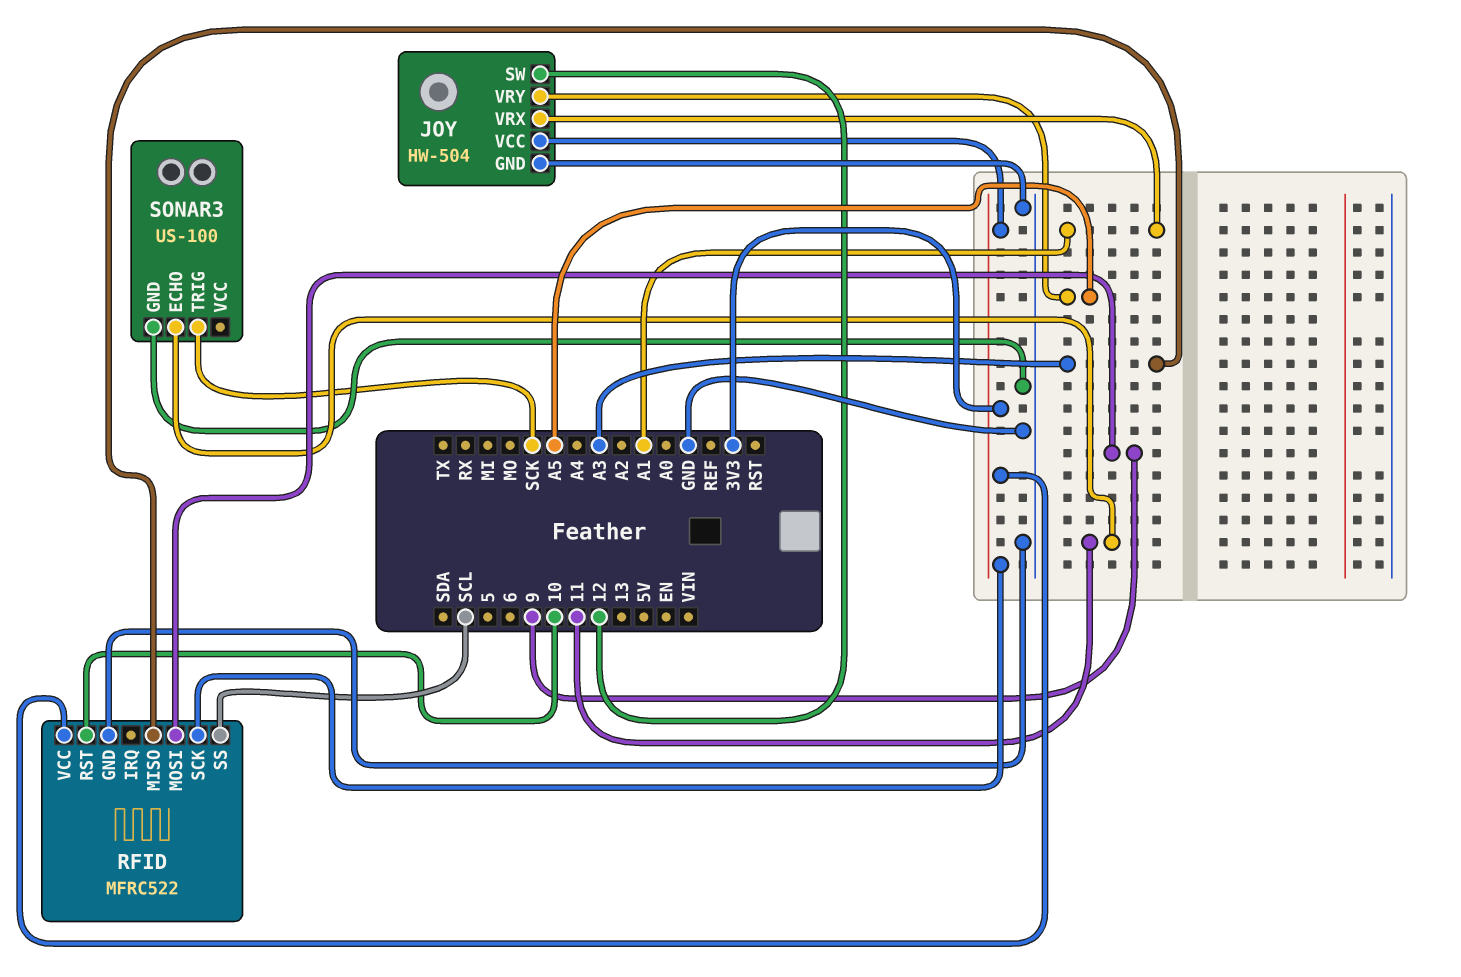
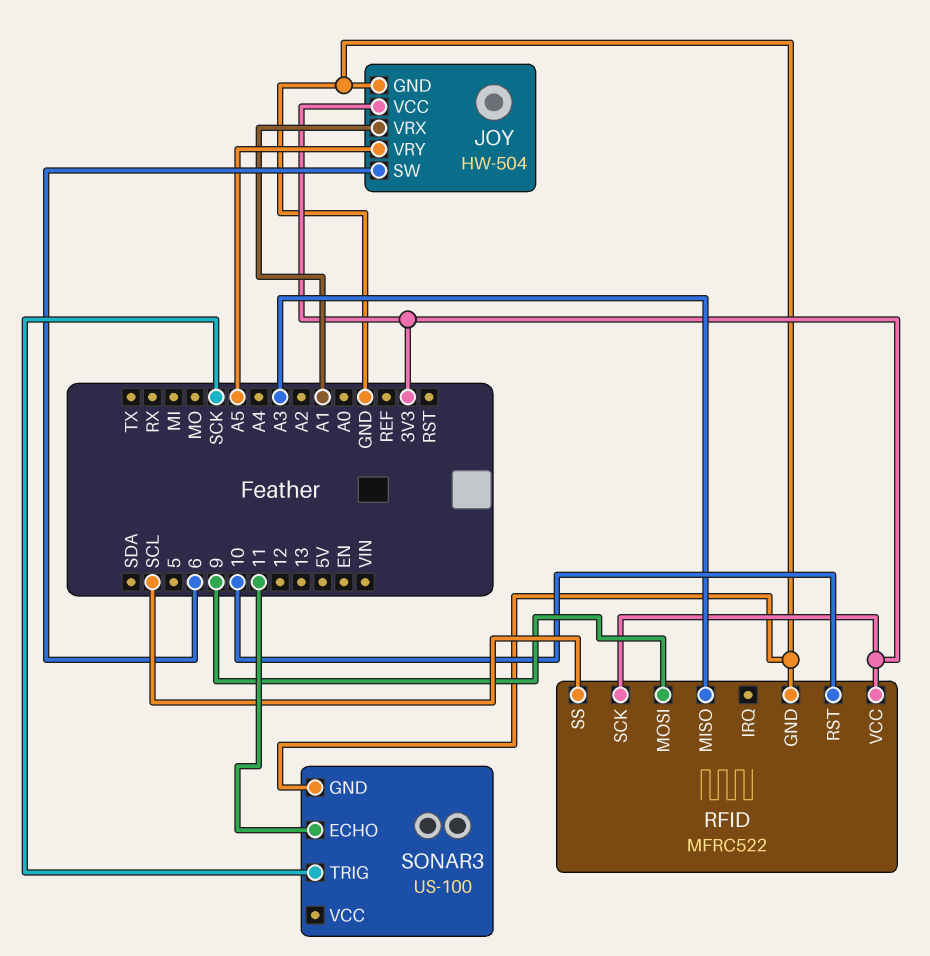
JOY pin SW: 12 -> 6

